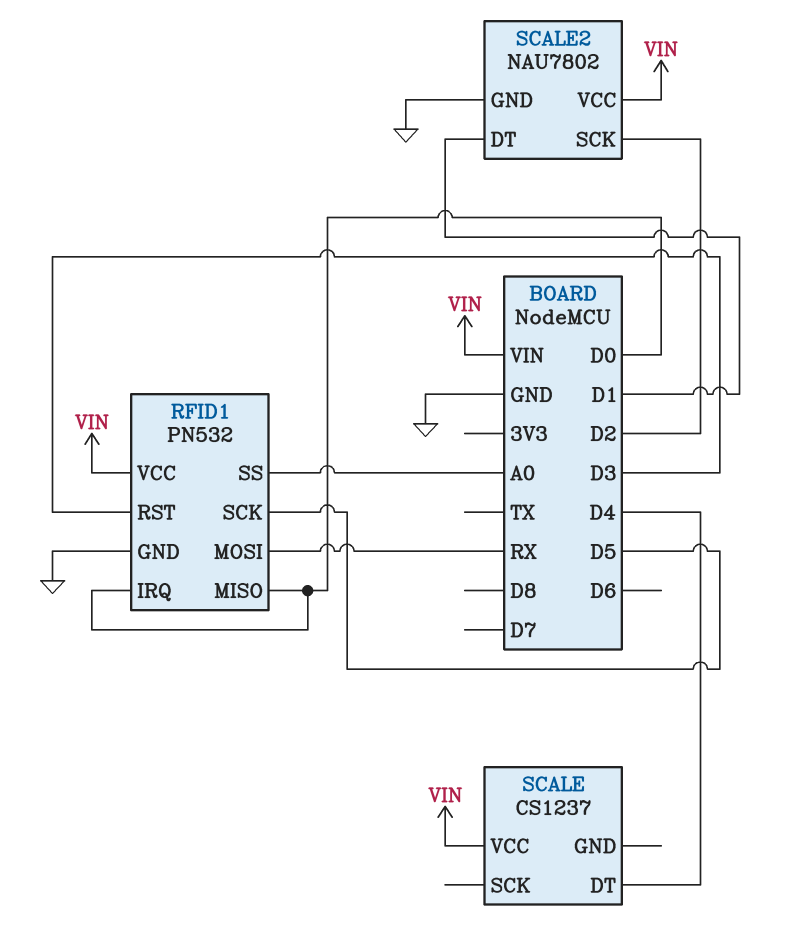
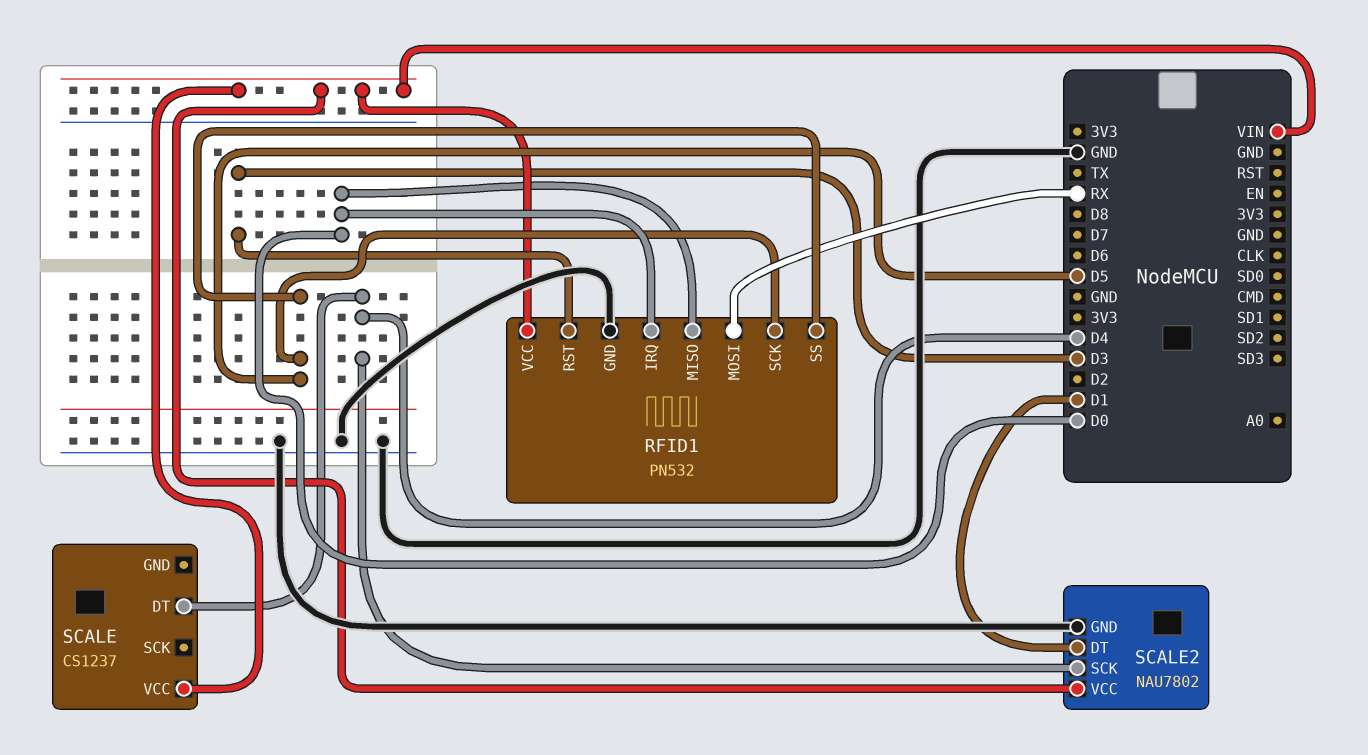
RFID1 pin SS: A0 -> D5
SCALE2 pin SCK: D2 -> D4

